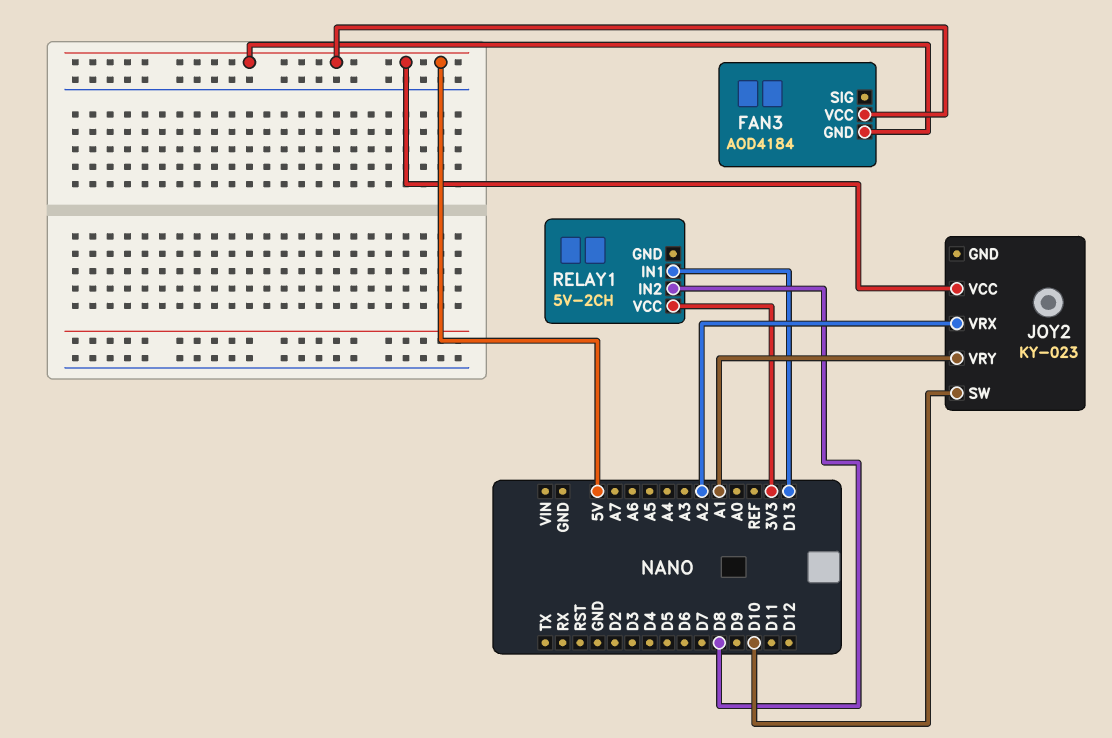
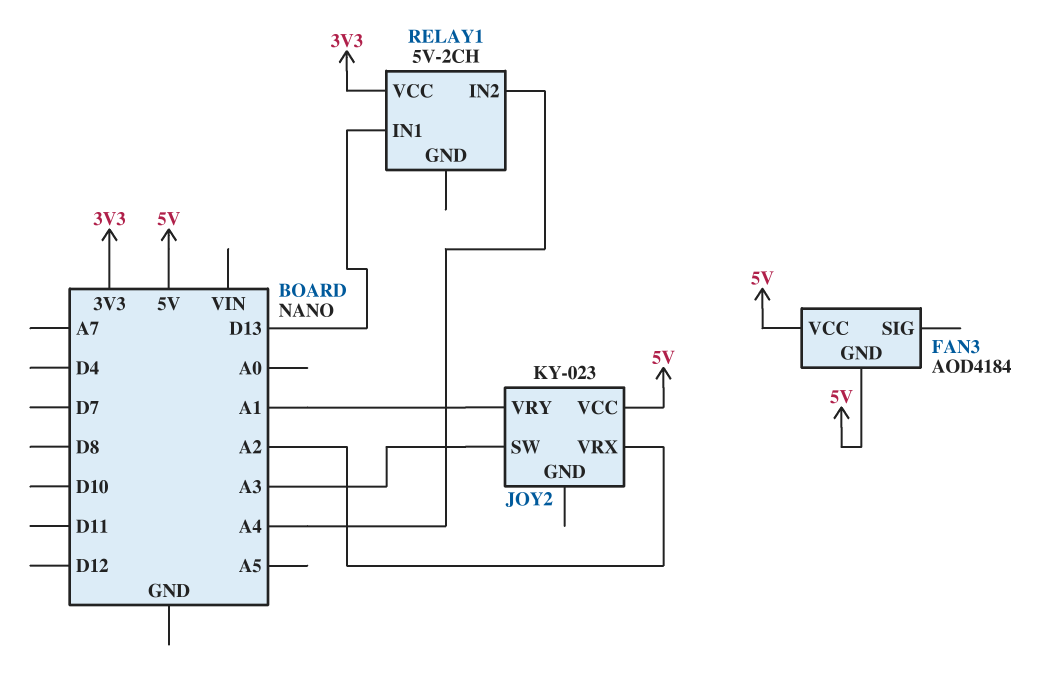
JOY2 pin SW: D10 -> A3
RELAY1 pin IN2: D8 -> A4

